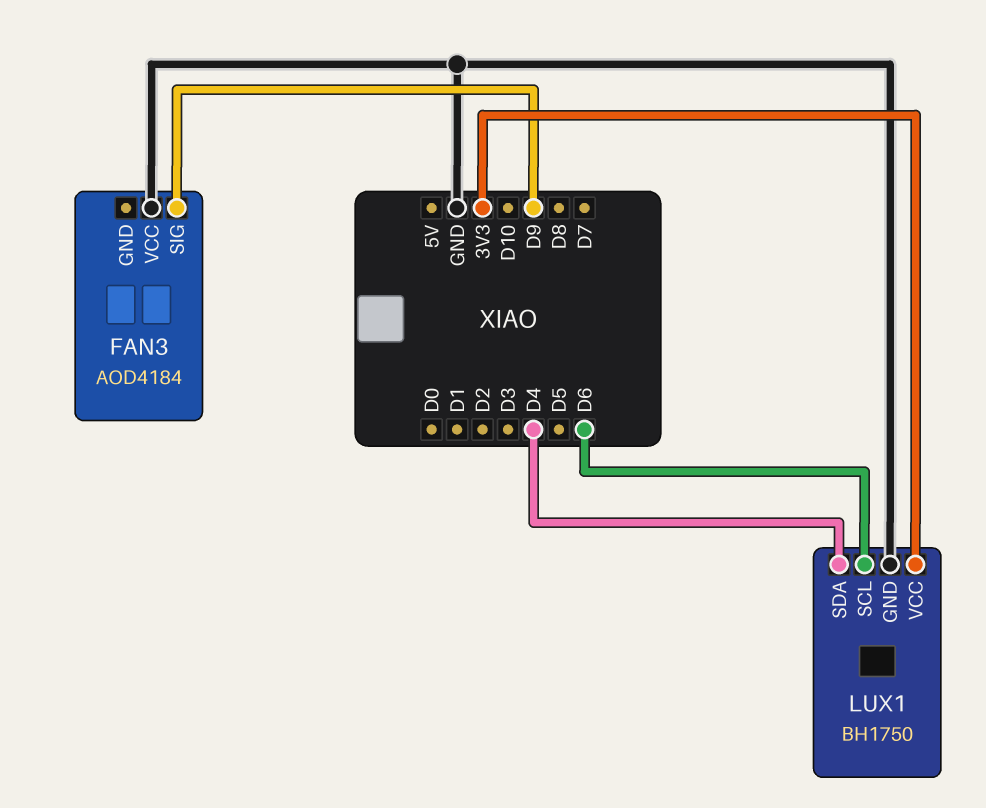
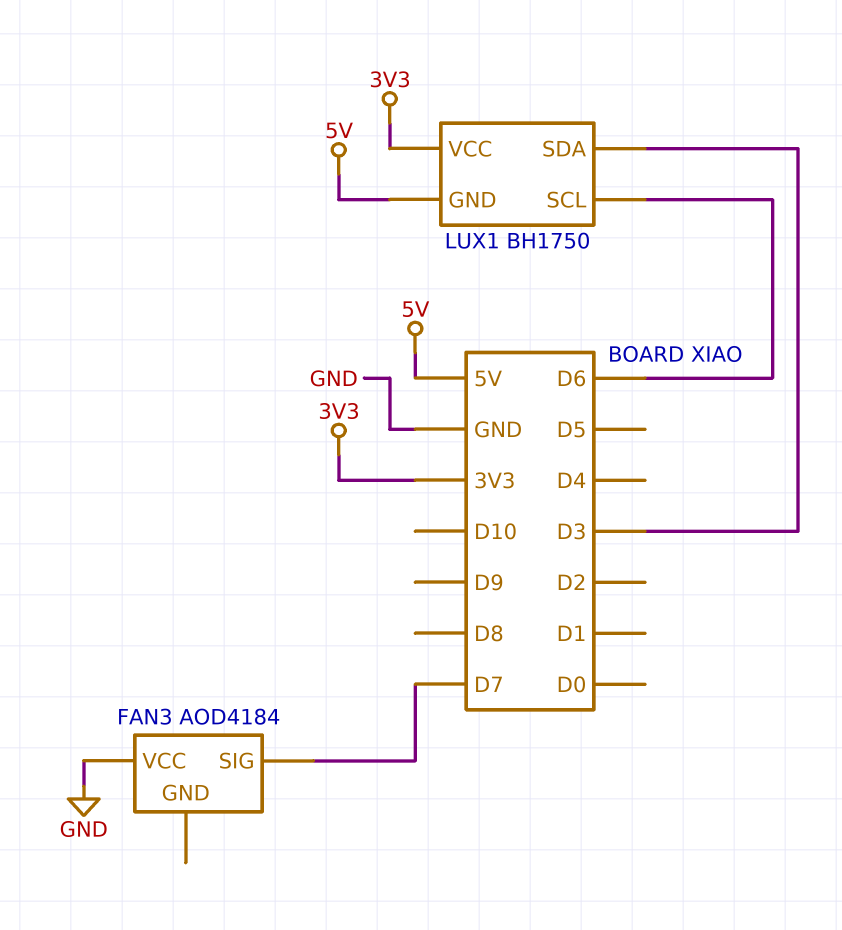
FAN3 pin SIG: D9 -> D7
LUX1 pin GND: GND -> 5V
LUX1 pin SDA: D4 -> D3

